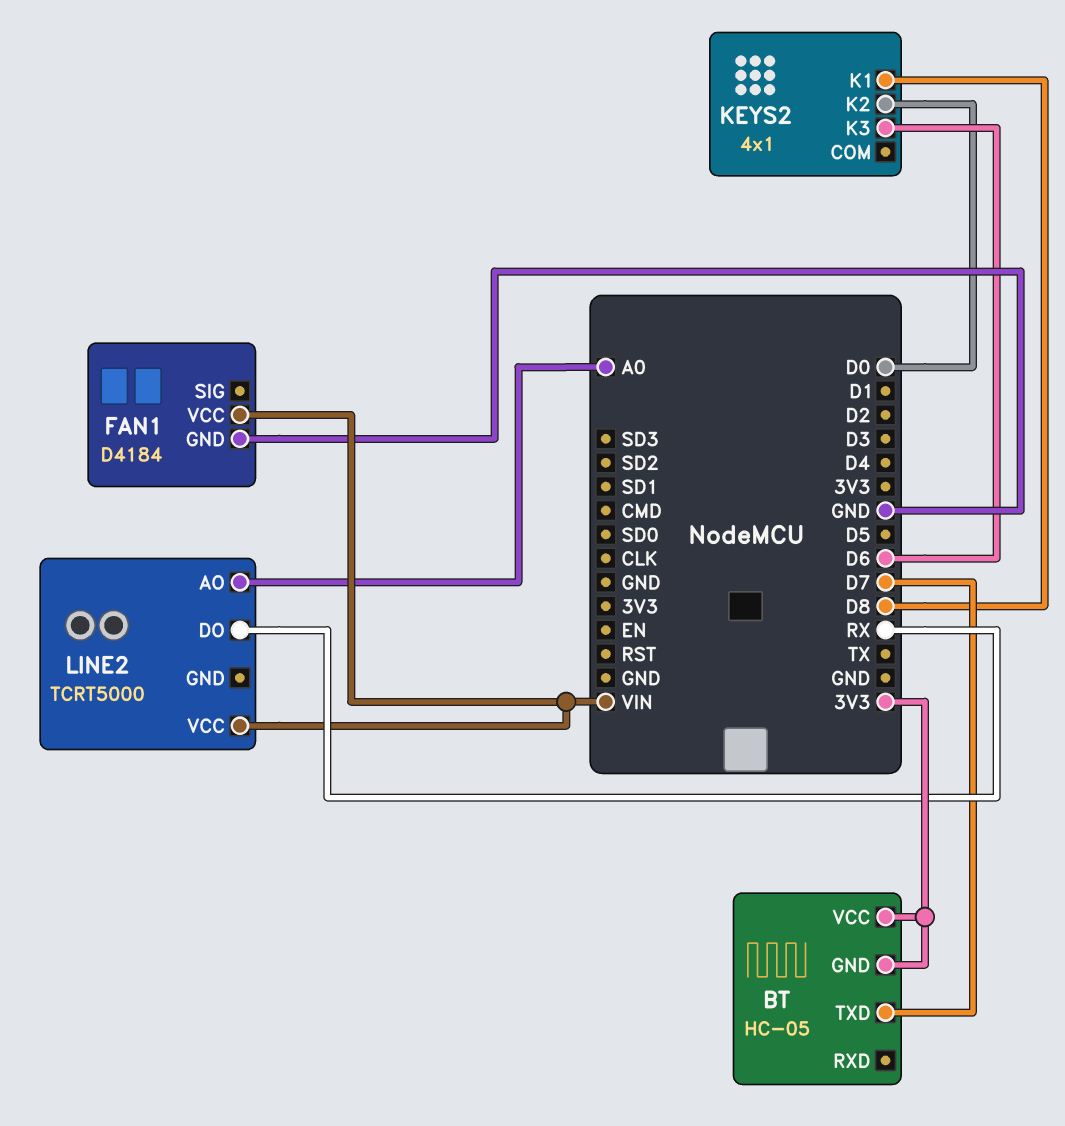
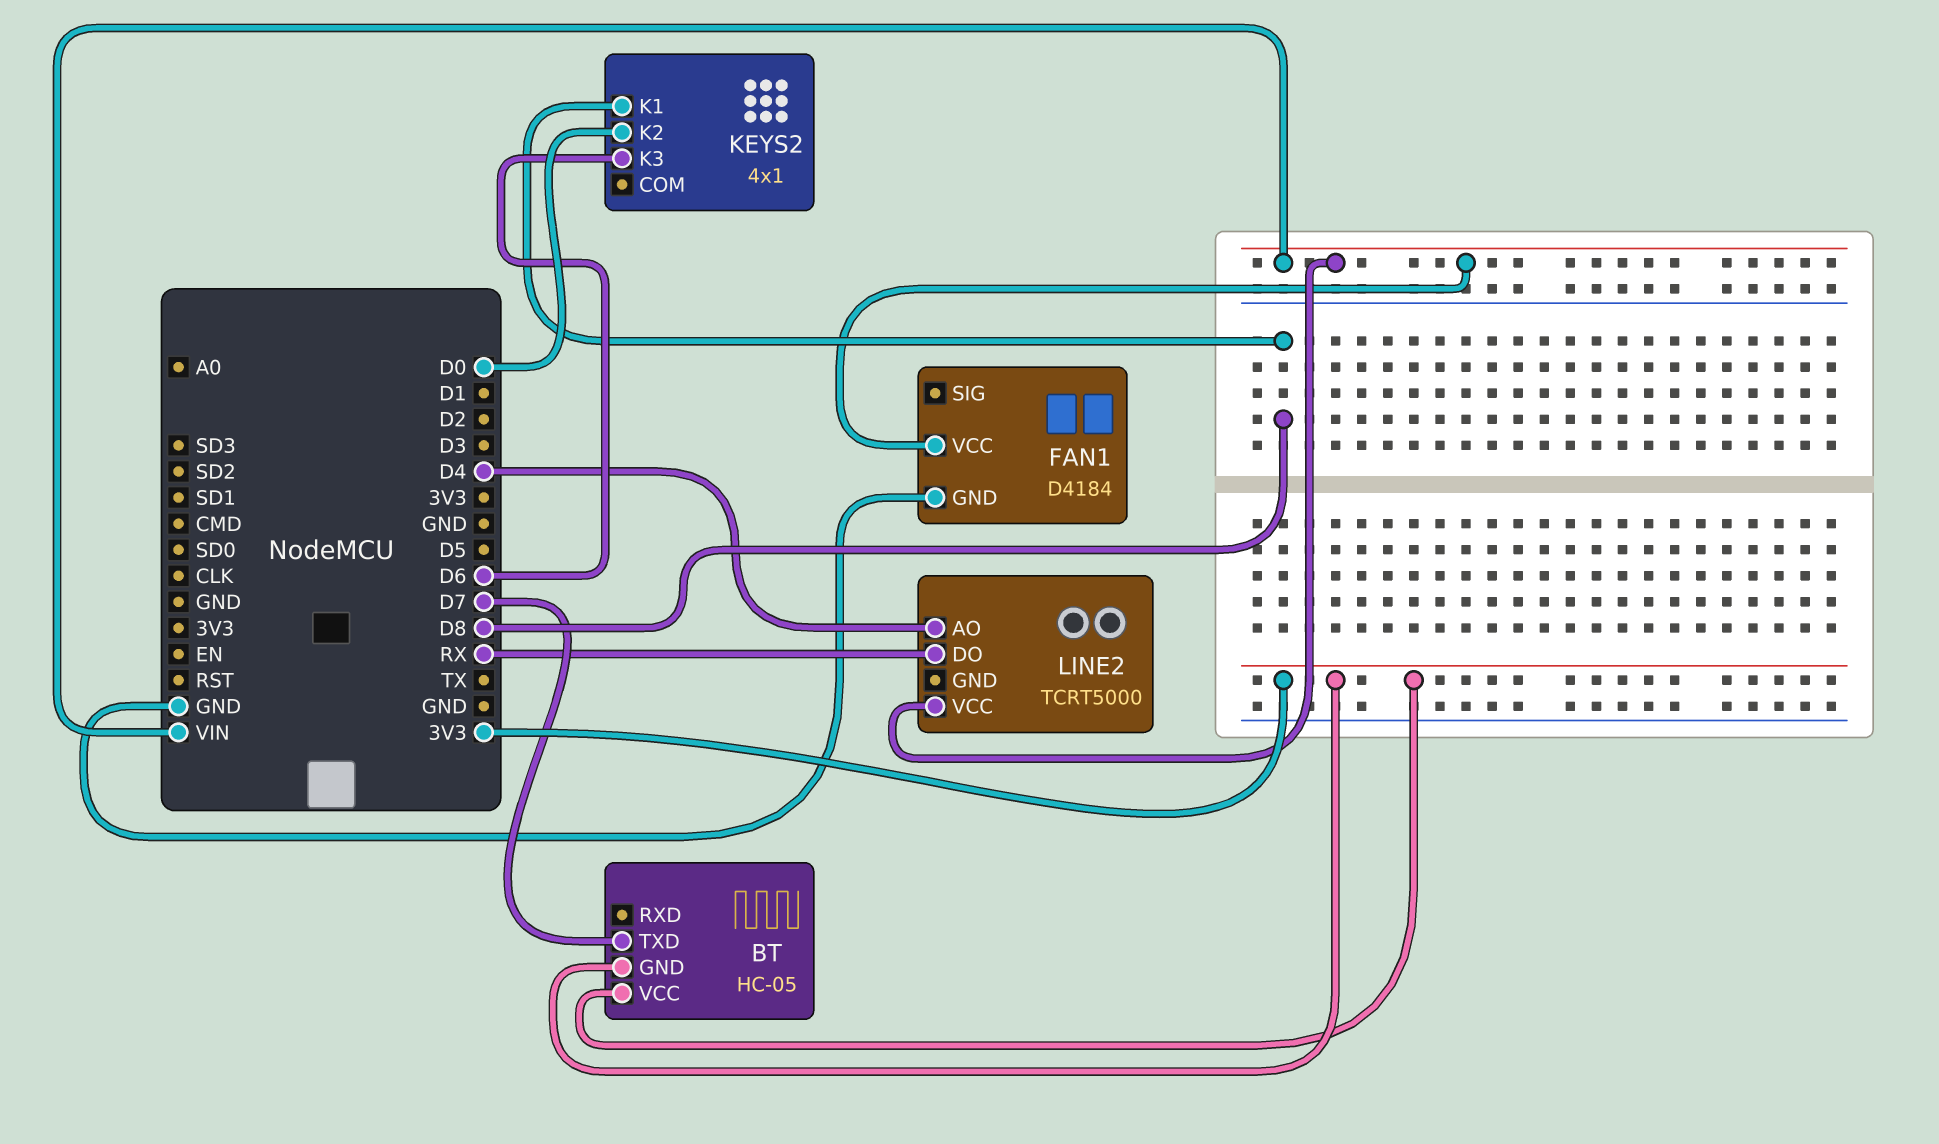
LINE2 pin AO: A0 -> D4

